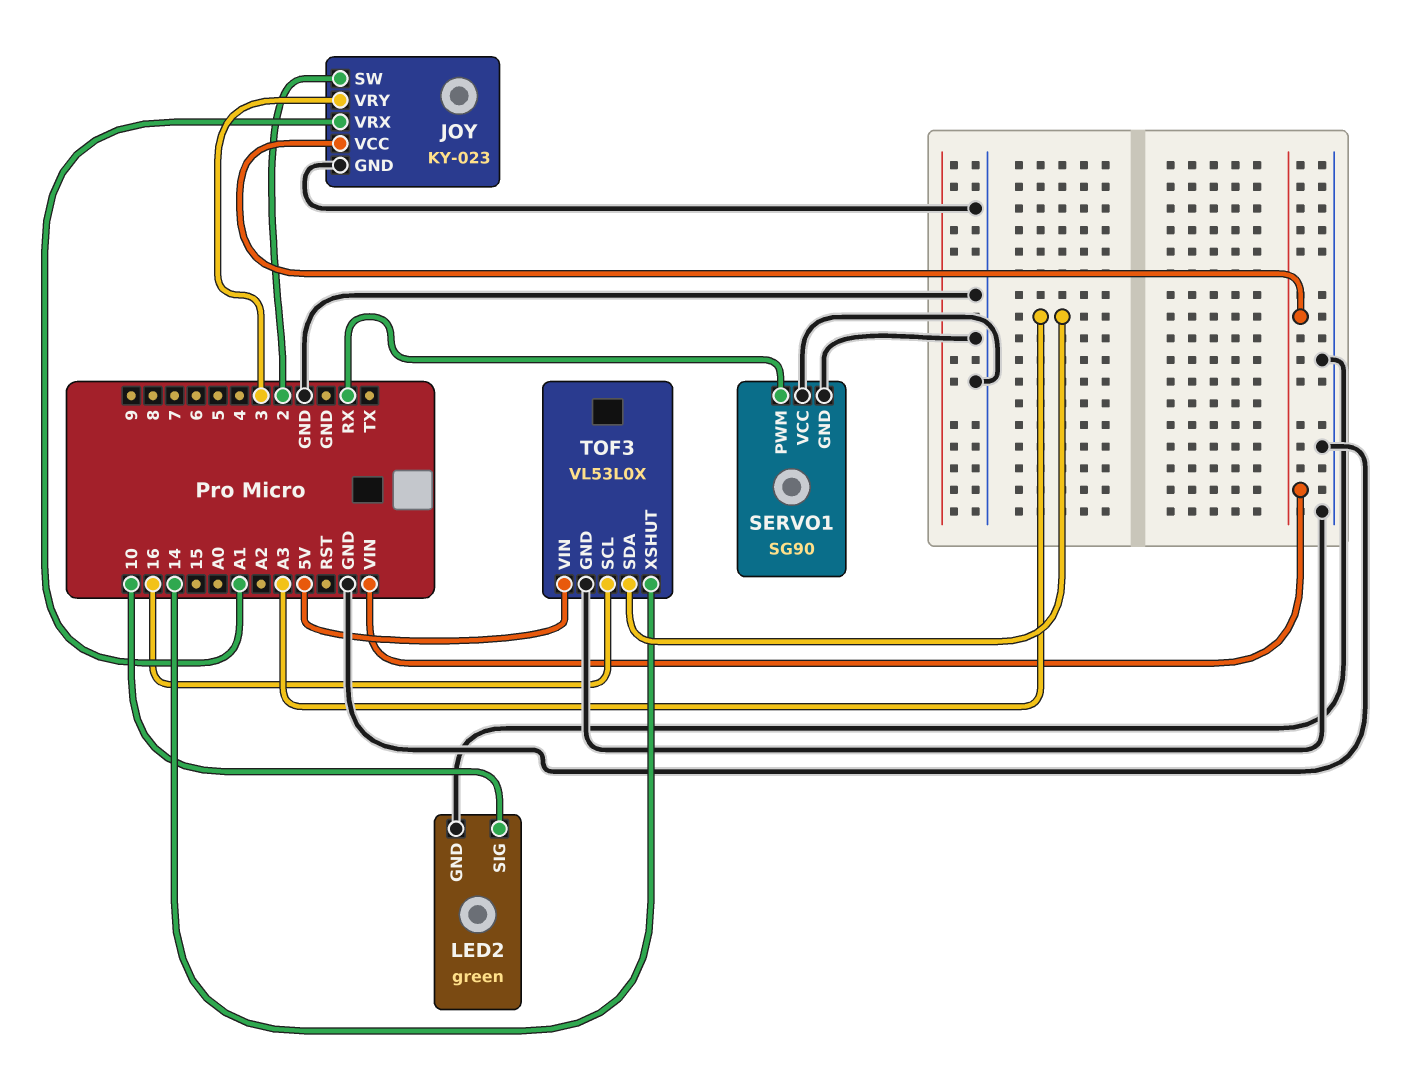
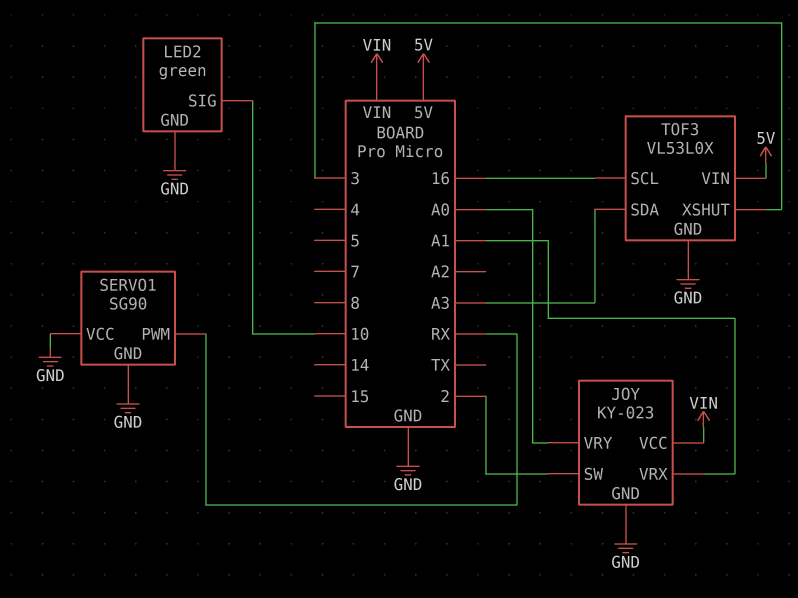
JOY pin VRY: 3 -> A0
TOF3 pin XSHUT: 14 -> 3

